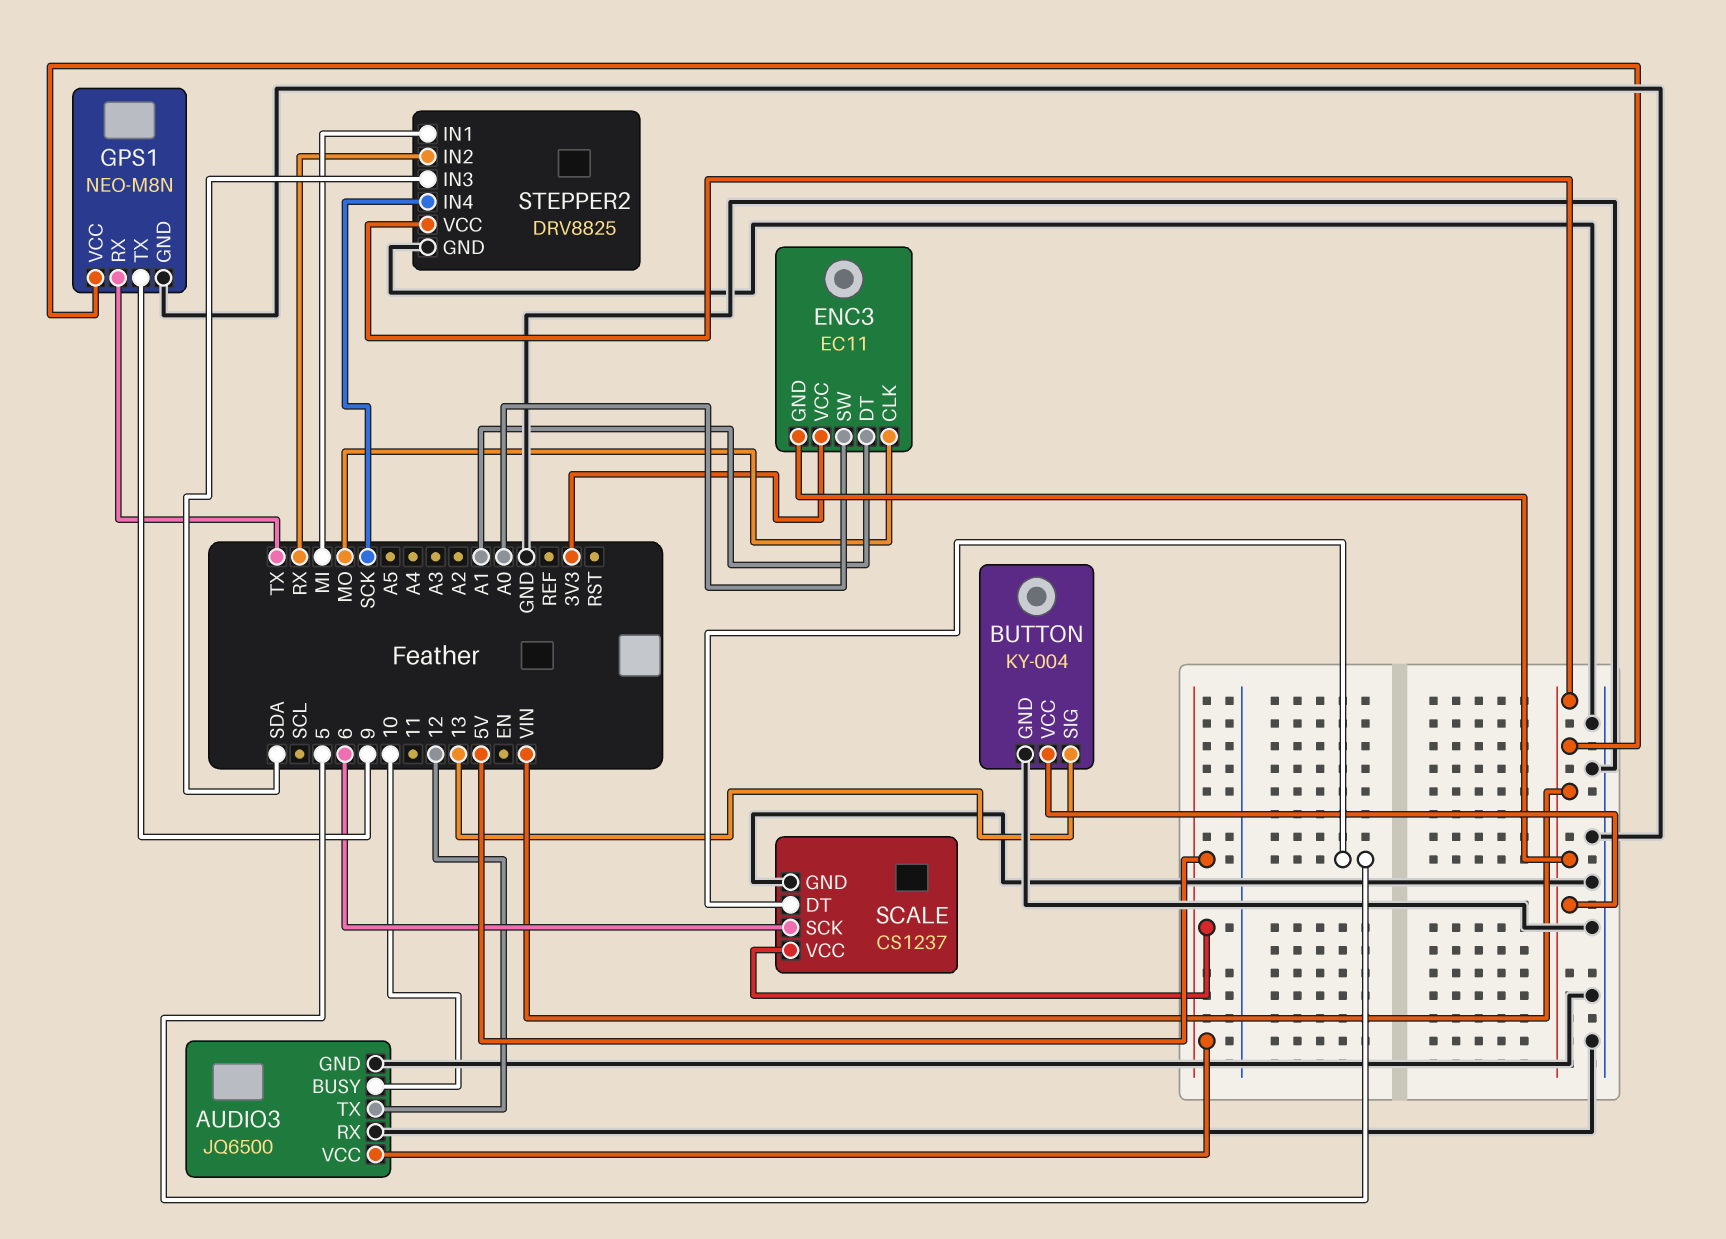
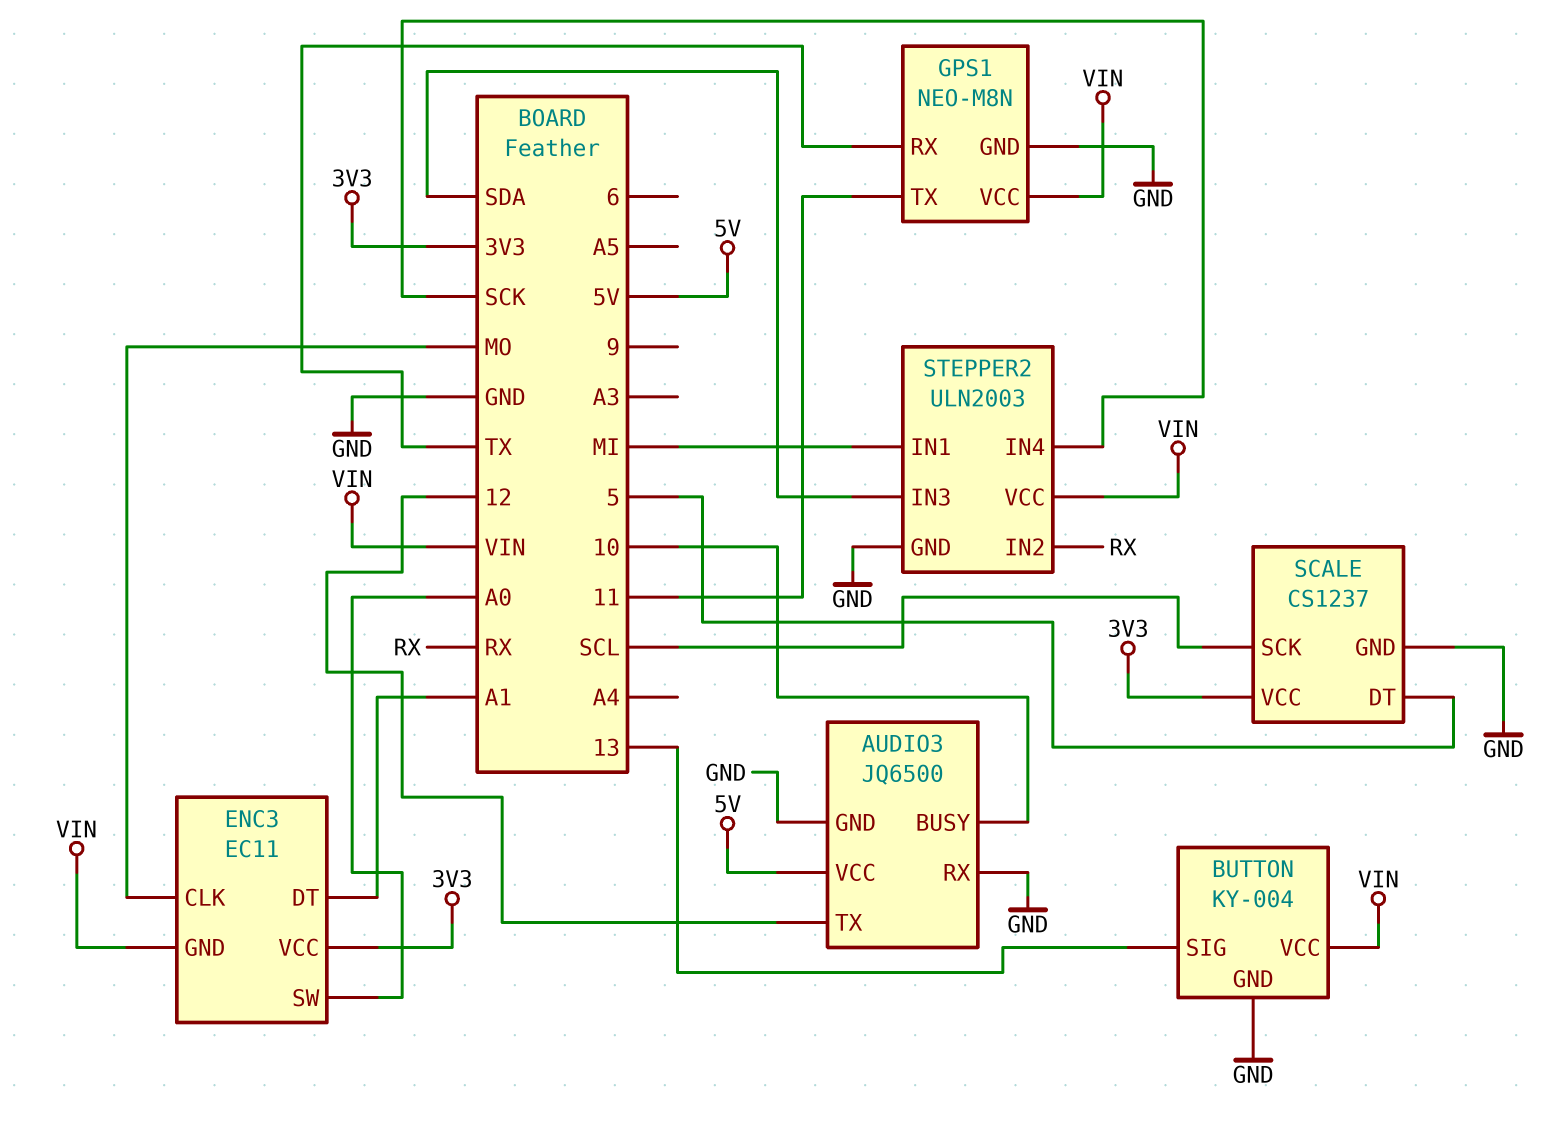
GPS1 pin TX: 9 -> 11
SCALE pin SCK: 6 -> SCL
SCALE pin VCC: 5V -> 3V3
STEPPER2: DRV8825 -> ULN2003

